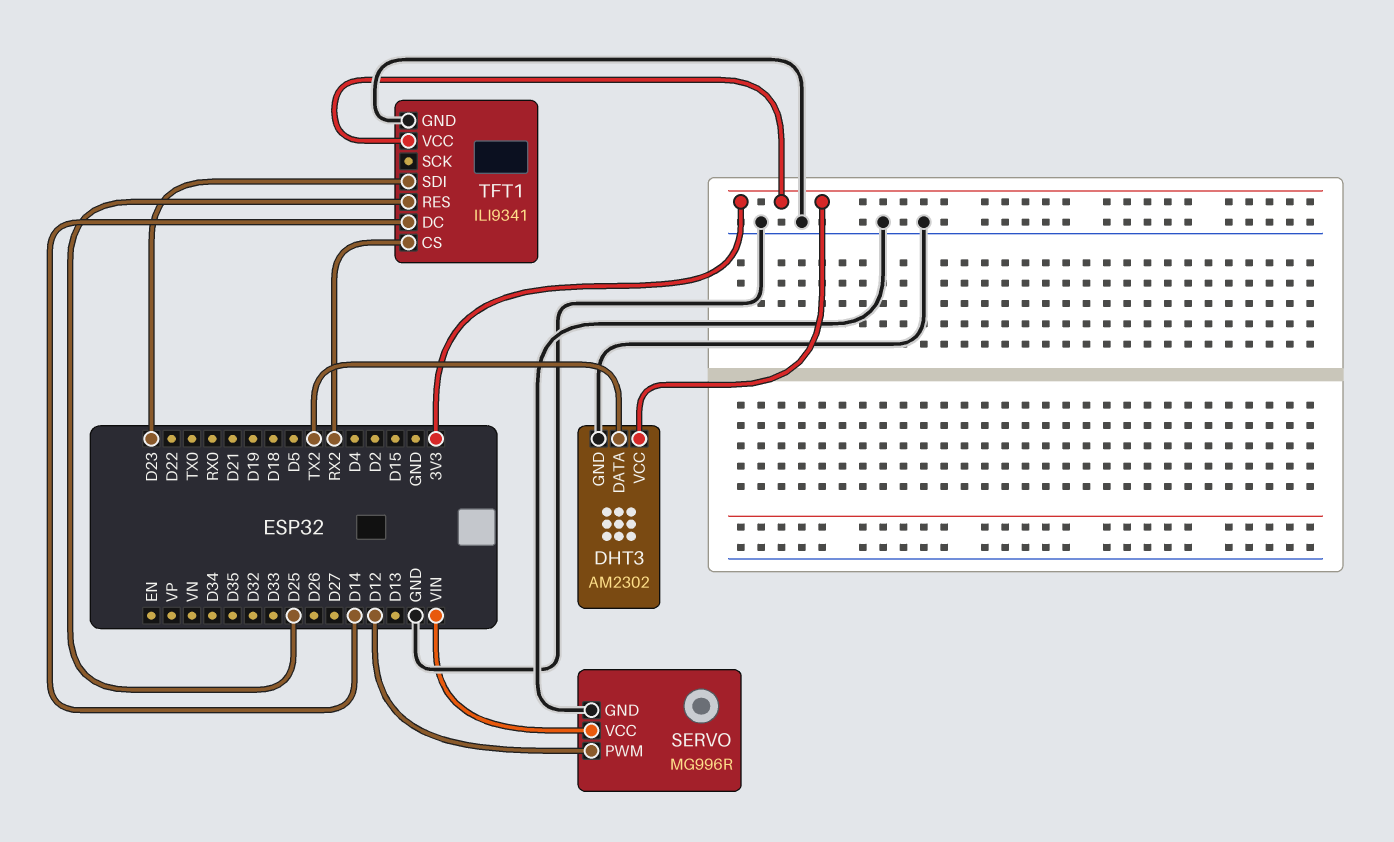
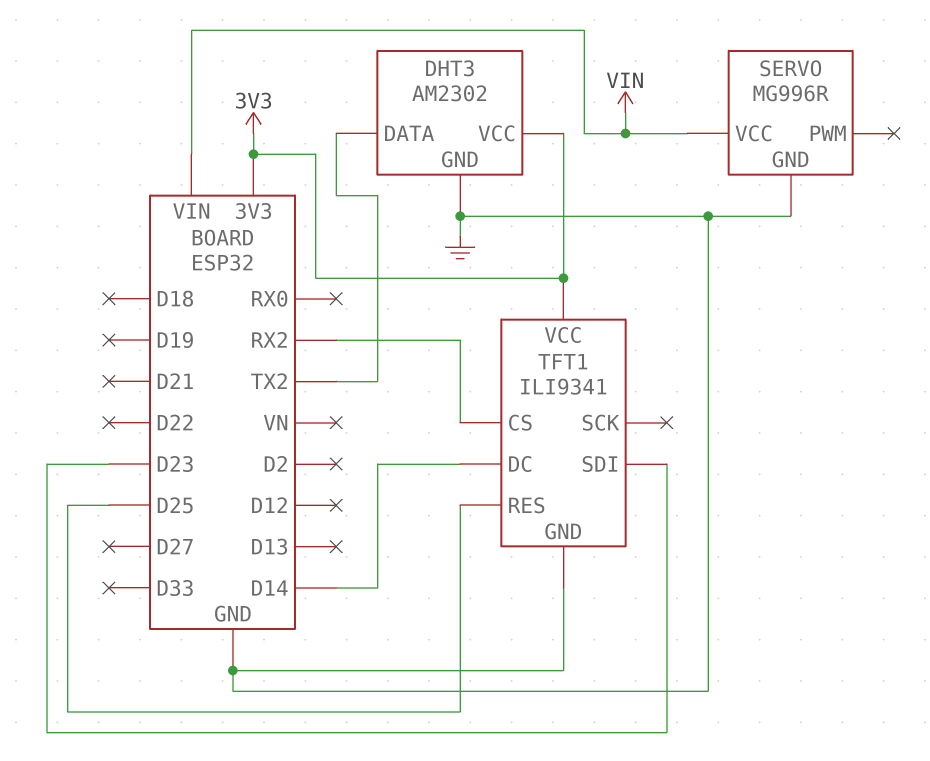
SERVO pin PWM: D12 -> none

